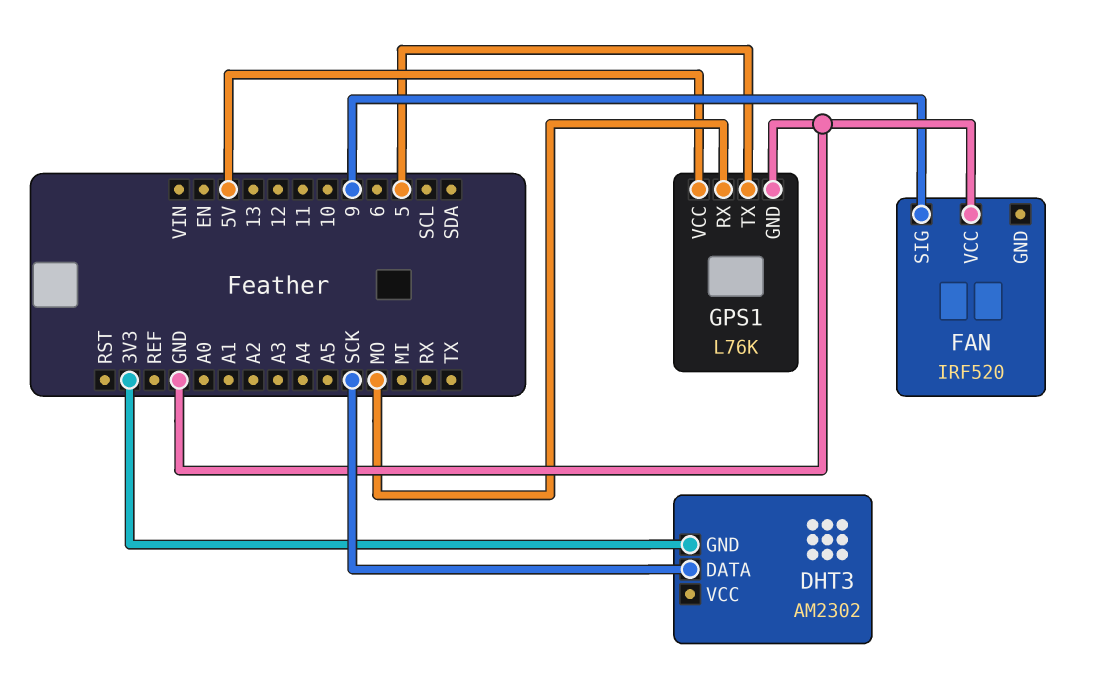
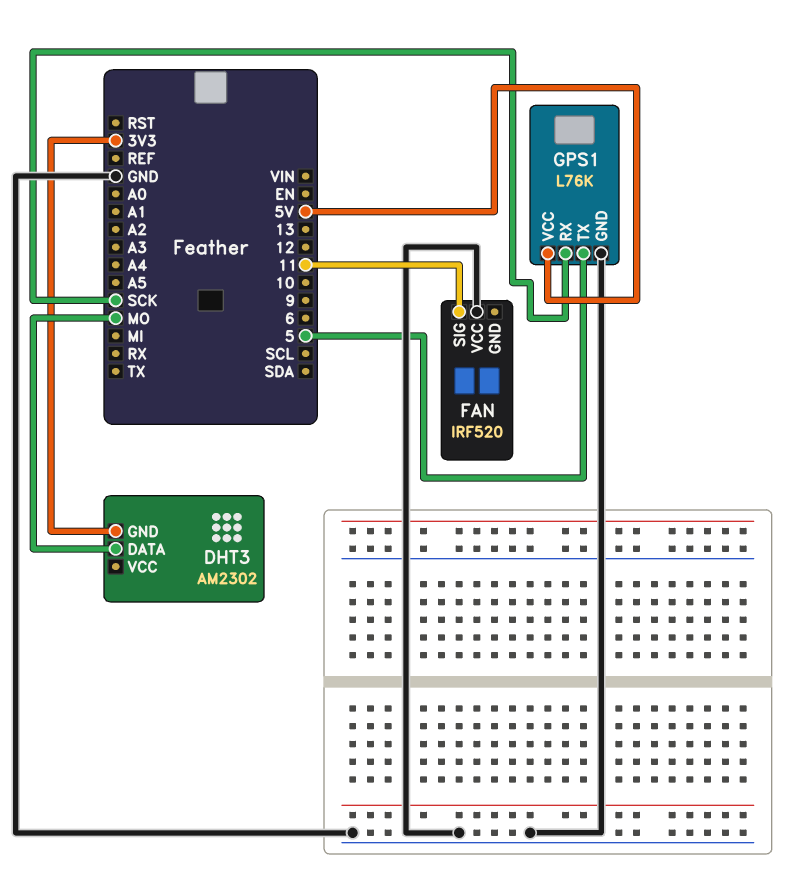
DHT3 pin DATA: SCK -> MO
FAN pin SIG: 9 -> 11
GPS1 pin RX: MO -> SCK

